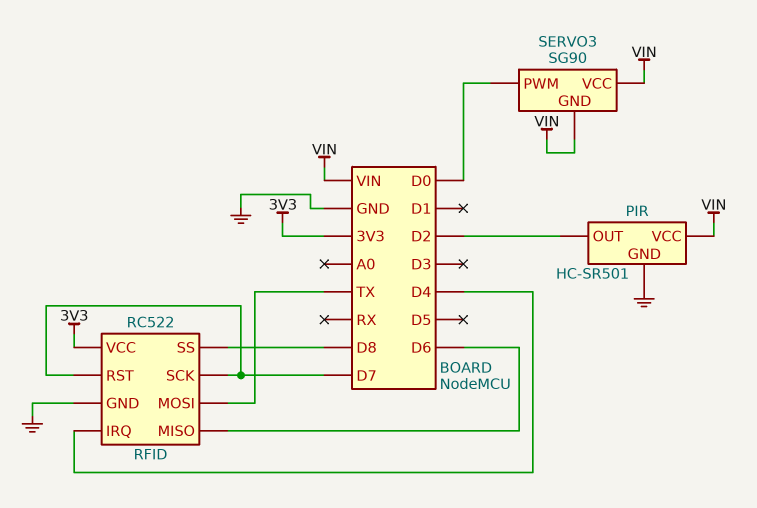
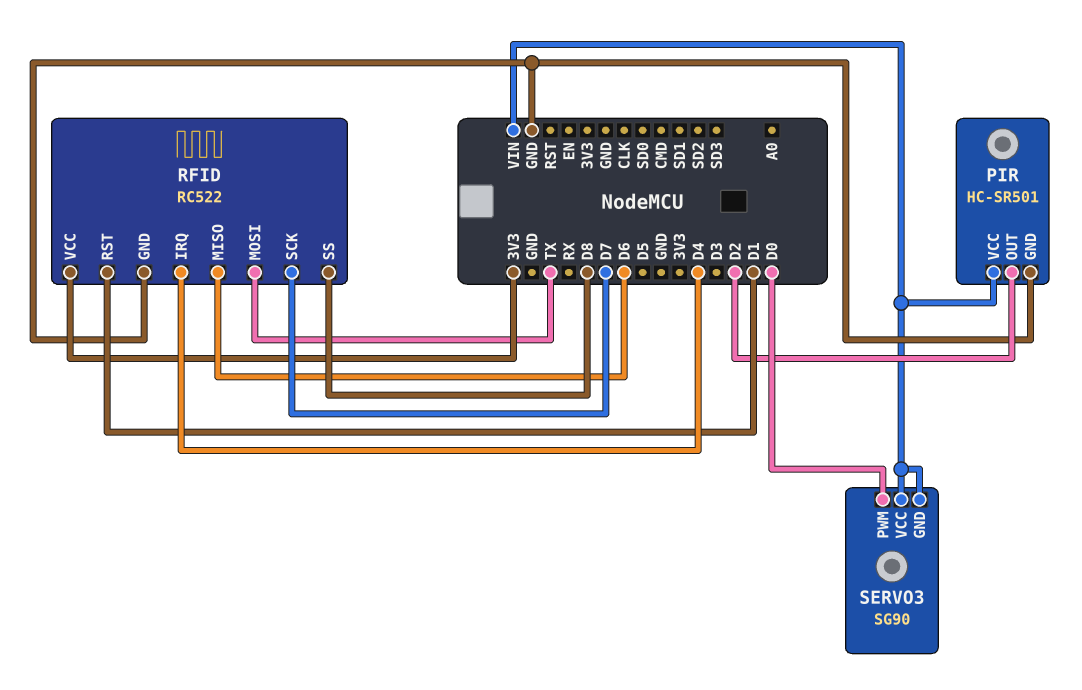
RFID pin RST: D7 -> D1

